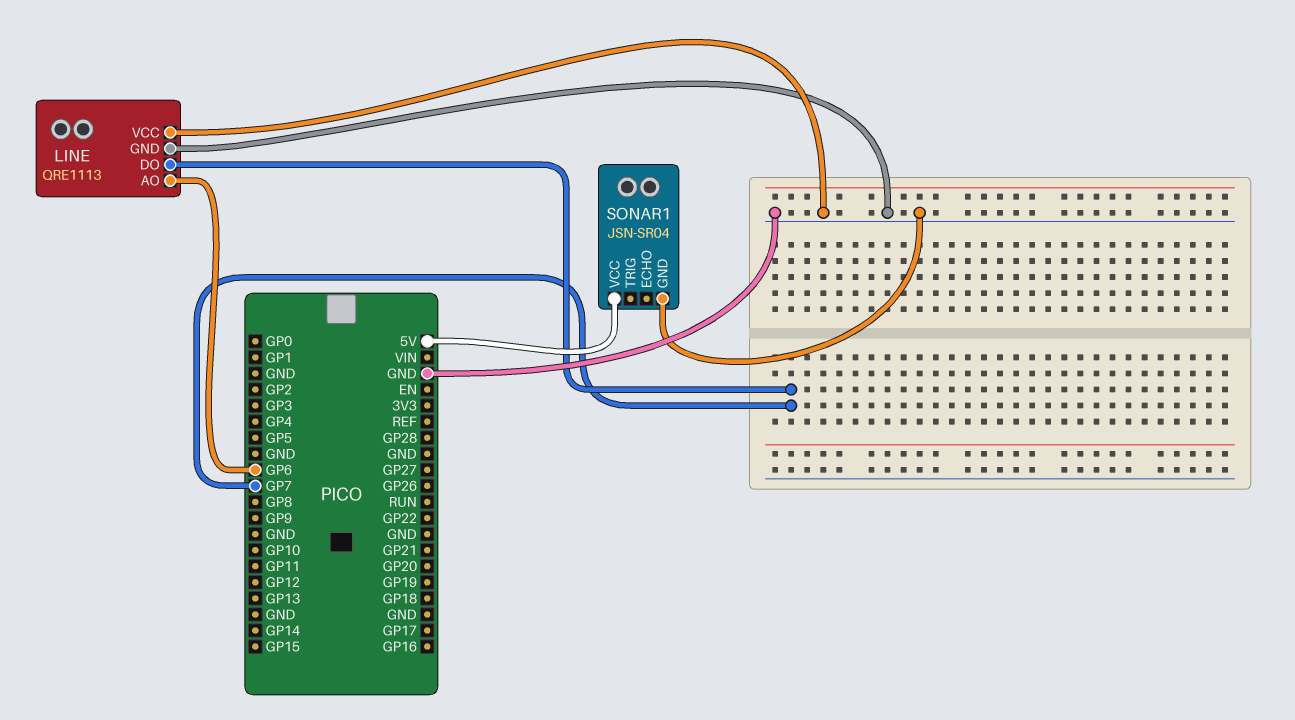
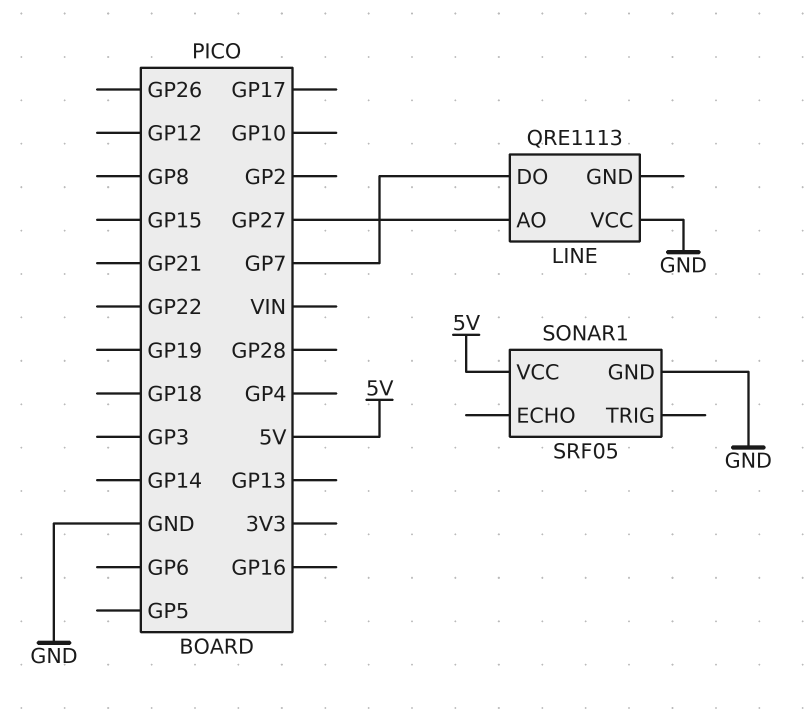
LINE pin AO: GP6 -> GP27
LINE pin GND: GND -> none
SONAR1: JSN-SR04 -> SRF05

